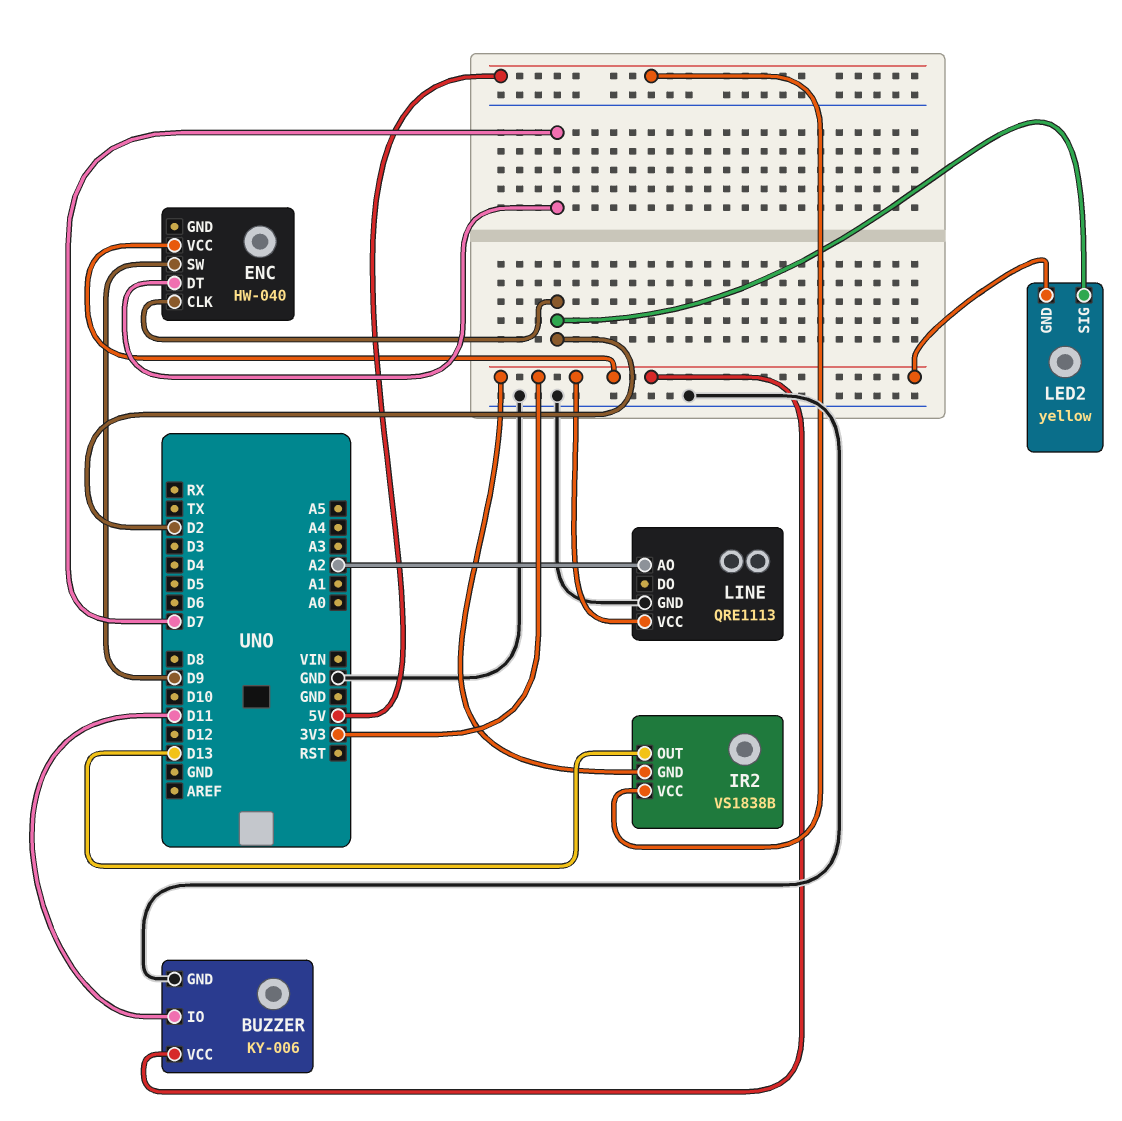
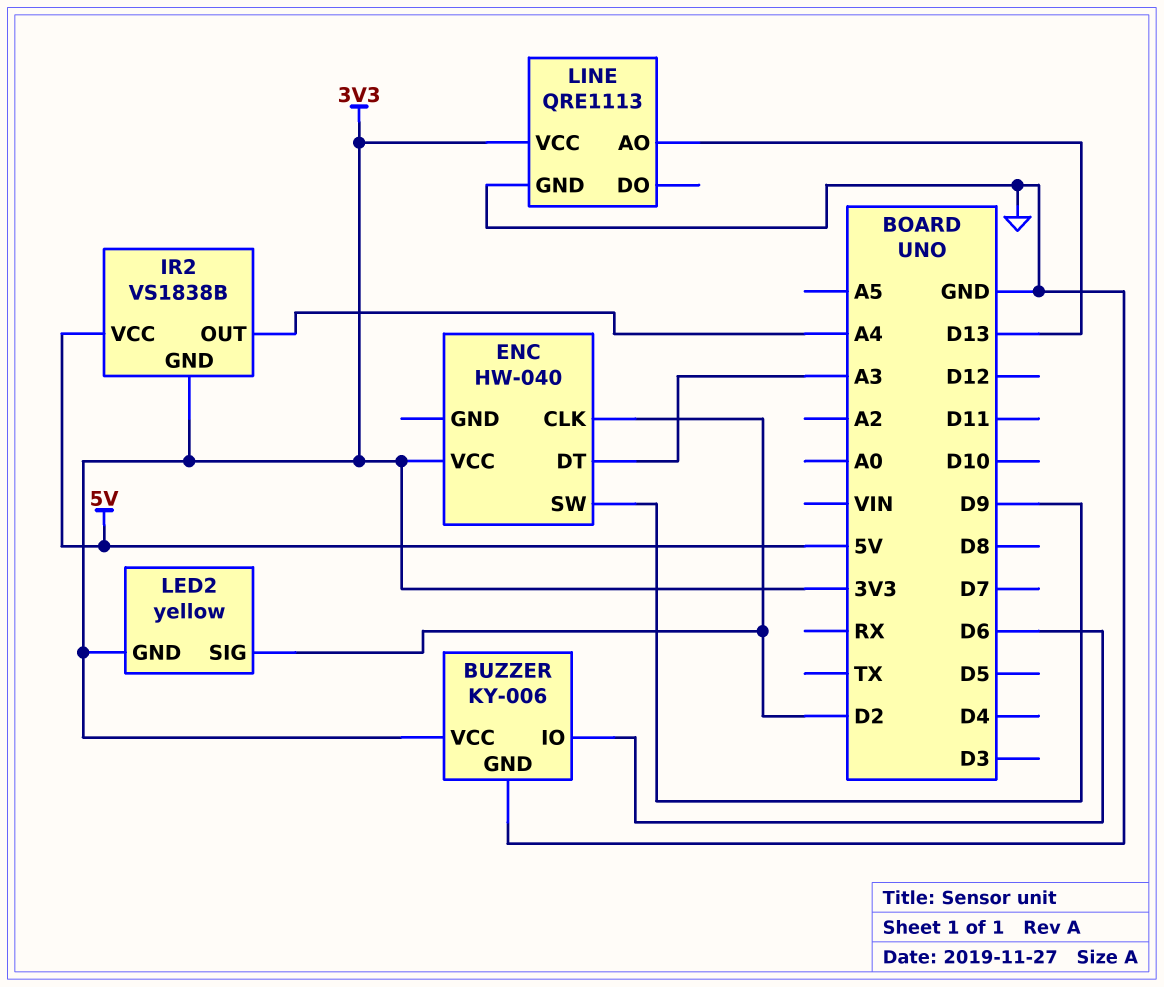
BUZZER pin IO: D11 -> D6
ENC pin DT: D7 -> A3
IR2 pin OUT: D13 -> A4
LINE pin AO: A2 -> D13

